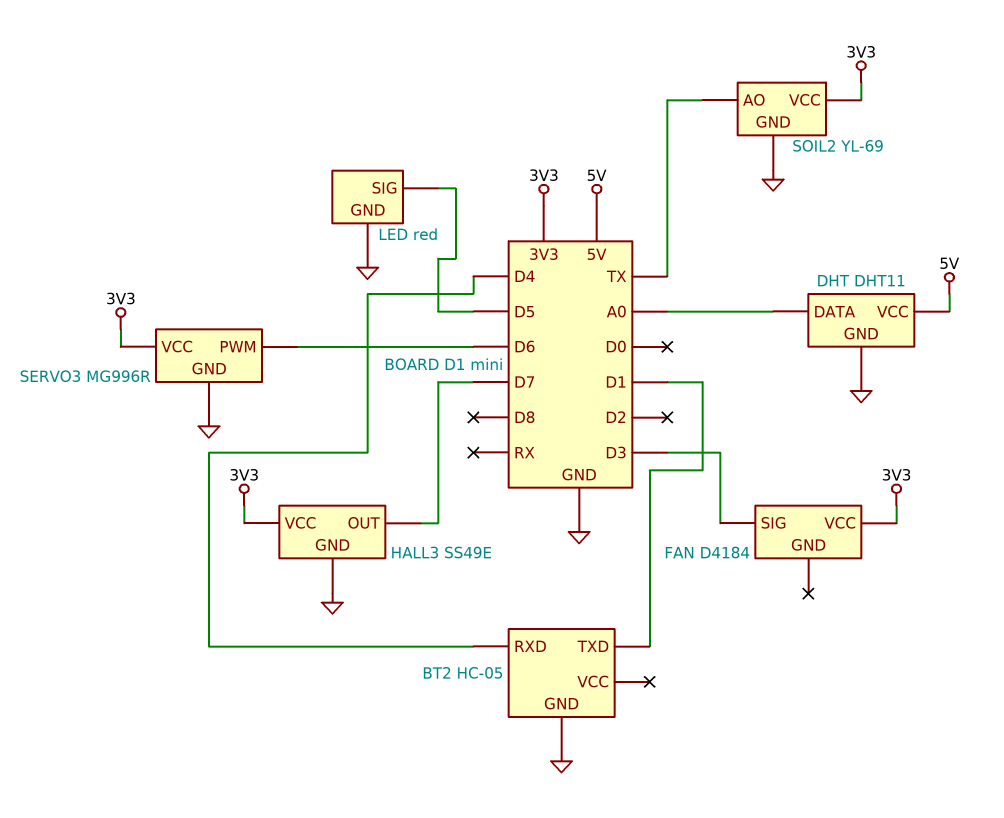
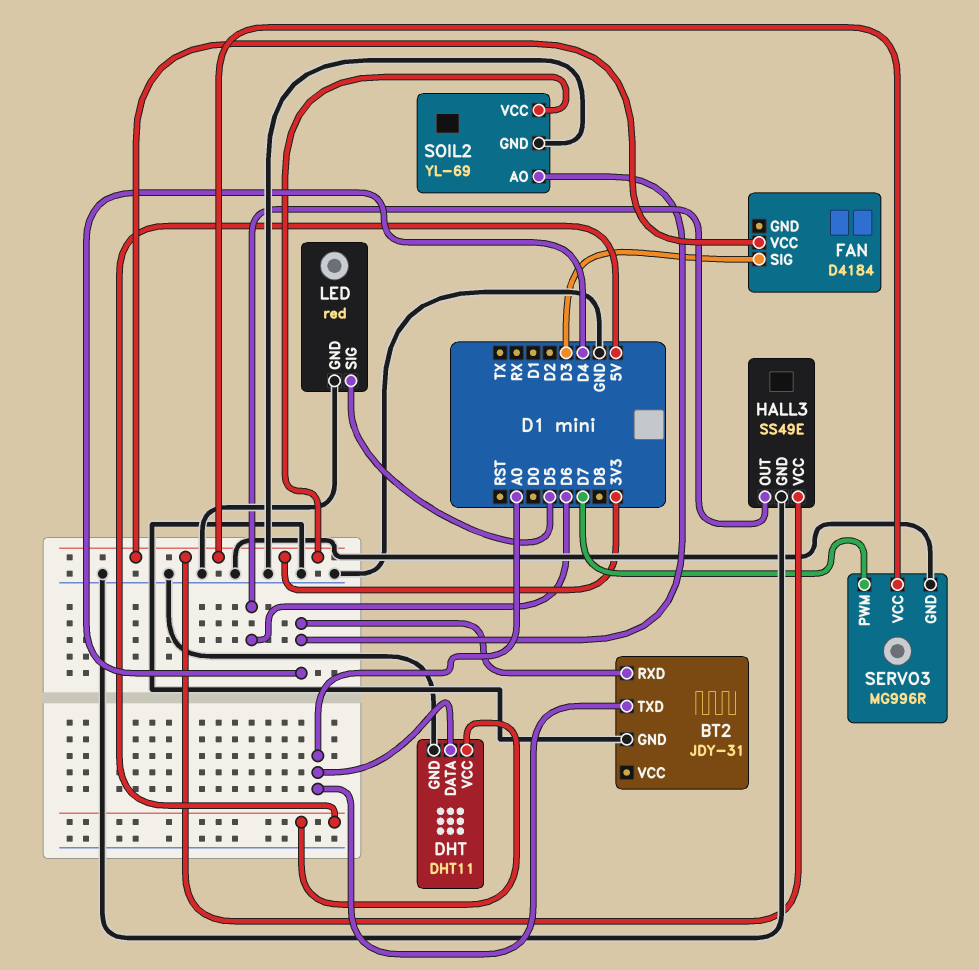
BT2: HC-05 -> JDY-31
BT2 pin TXD: D1 -> A0
HALL3 pin OUT: D7 -> D6
SERVO3 pin PWM: D6 -> D7
SOIL2 pin AO: TX -> D4

